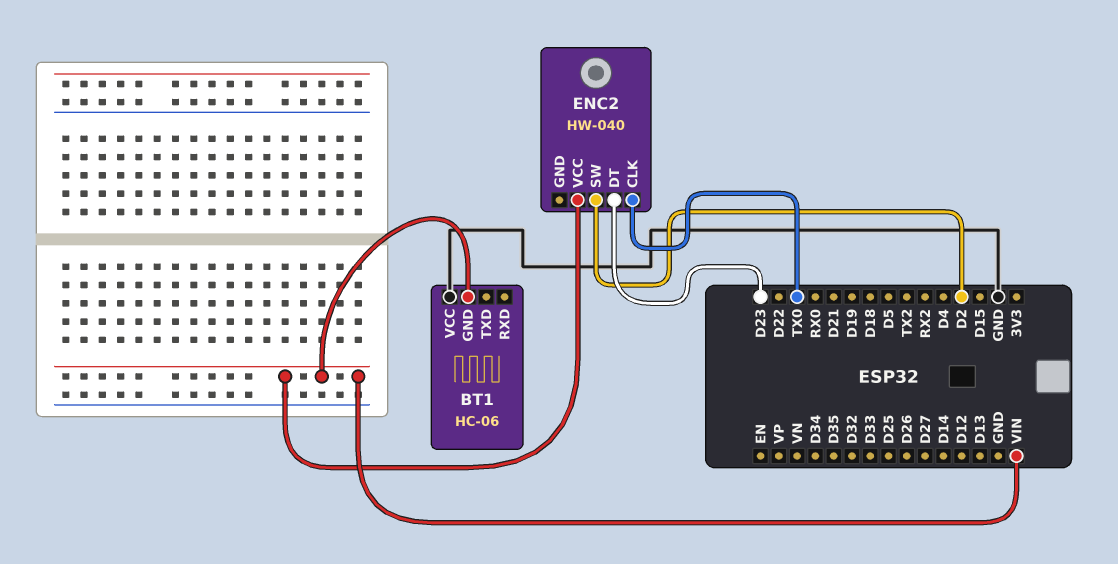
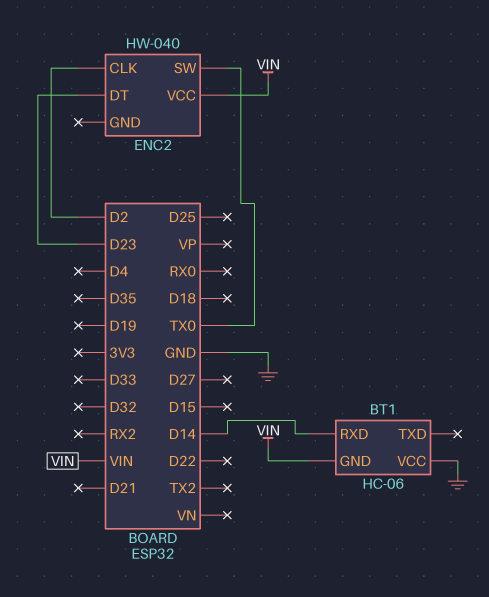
BT1 pin RXD: none -> D14
ENC2 pin CLK: TX0 -> D2
ENC2 pin SW: D2 -> TX0

